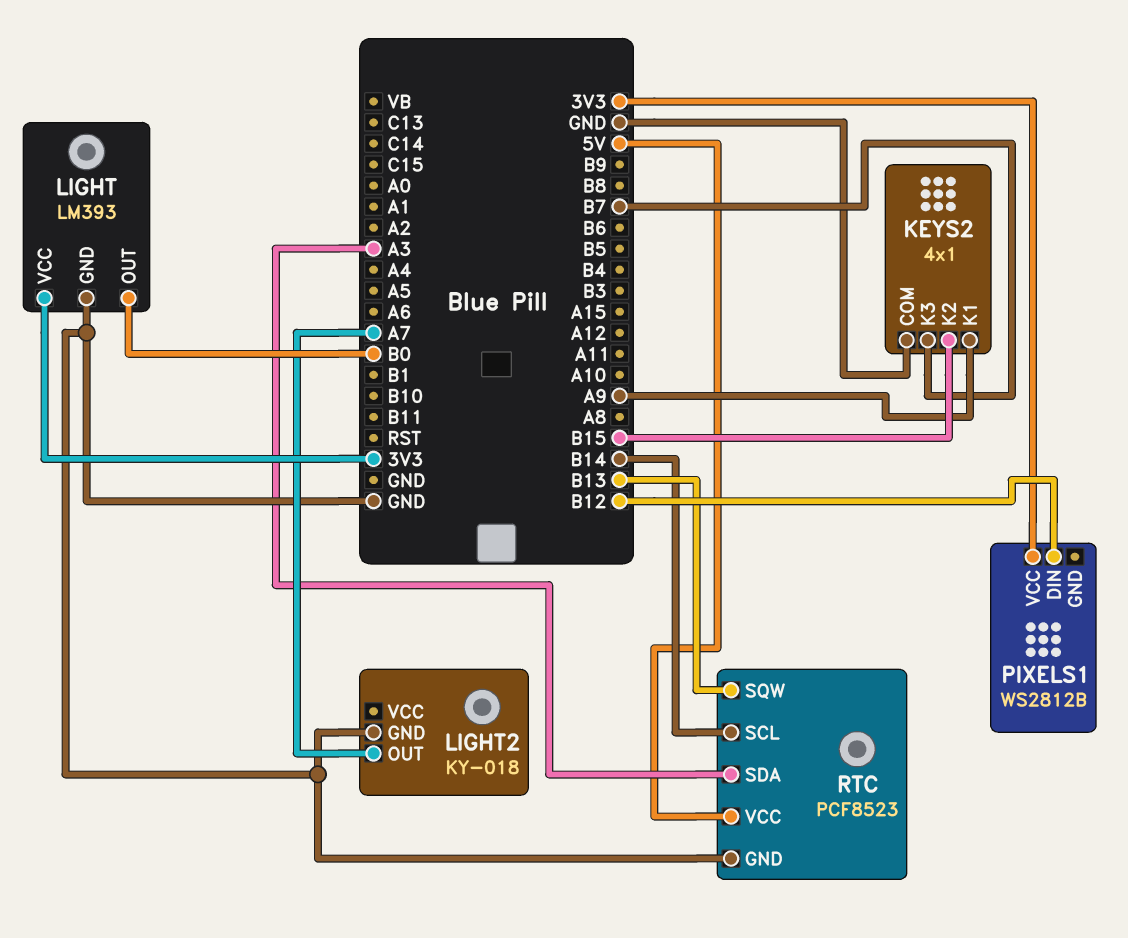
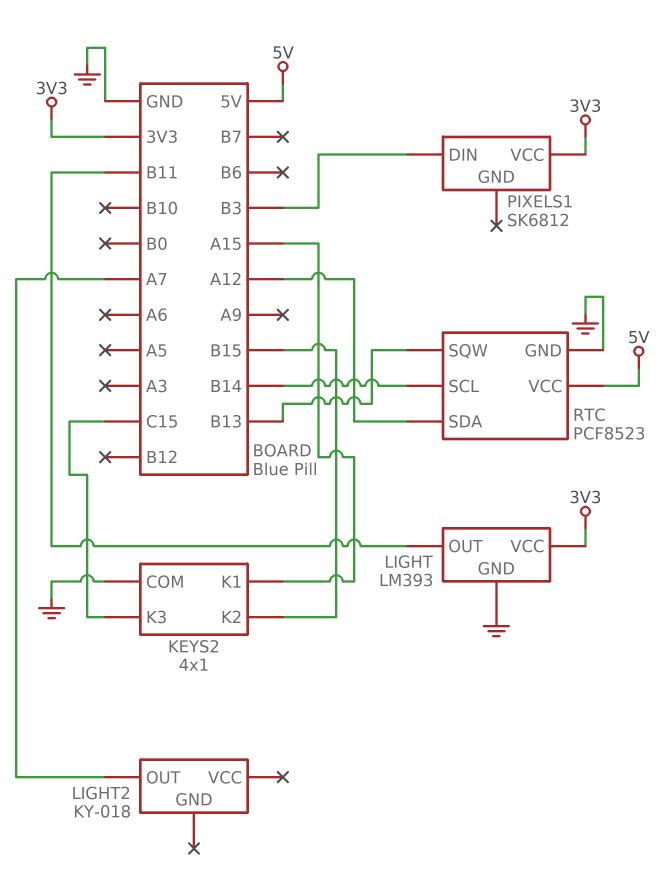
KEYS2 pin K1: A9 -> A15
KEYS2 pin K3: B7 -> C15
LIGHT pin OUT: B0 -> B11
LIGHT2 pin GND: GND -> none
PIXELS1: WS2812B -> SK6812
PIXELS1 pin DIN: B12 -> B3
RTC pin SDA: A3 -> A12

